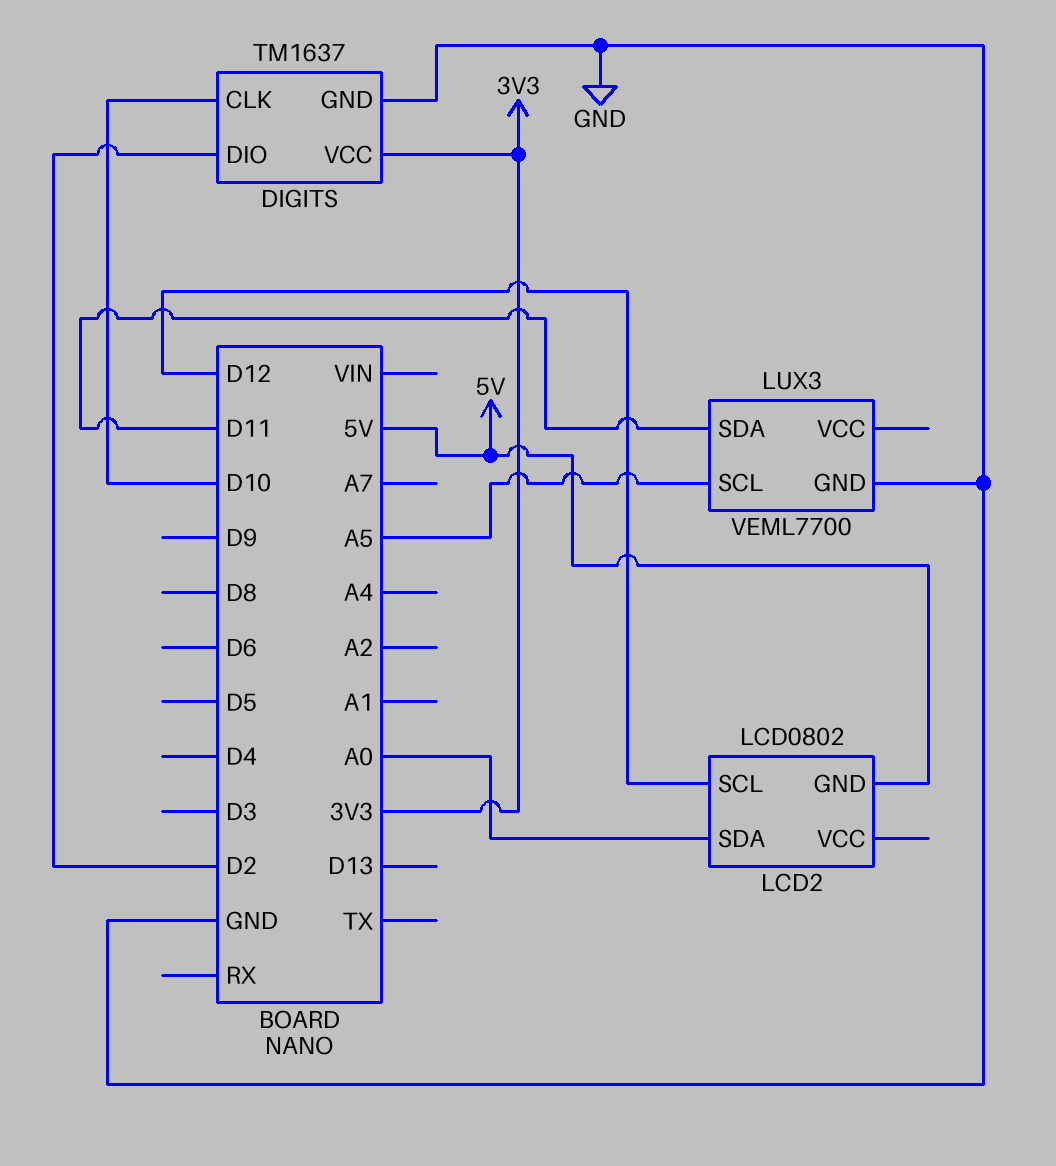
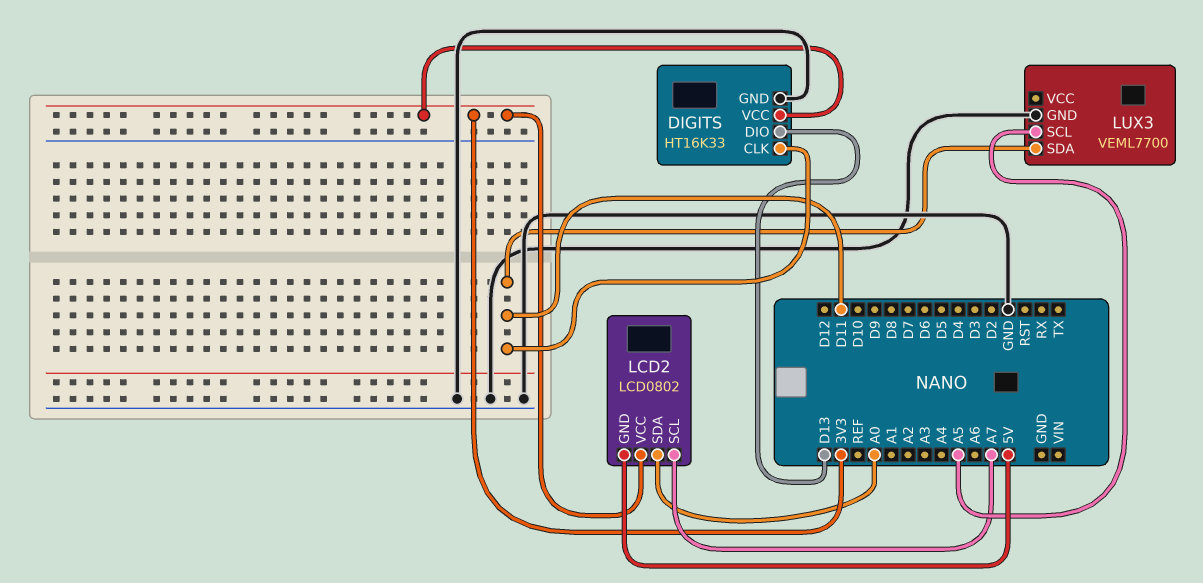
DIGITS: TM1637 -> HT16K33
DIGITS pin CLK: D10 -> D11
DIGITS pin DIO: D2 -> D13
LCD2 pin SCL: D12 -> A7
LCD2 pin VCC: none -> 3V3

